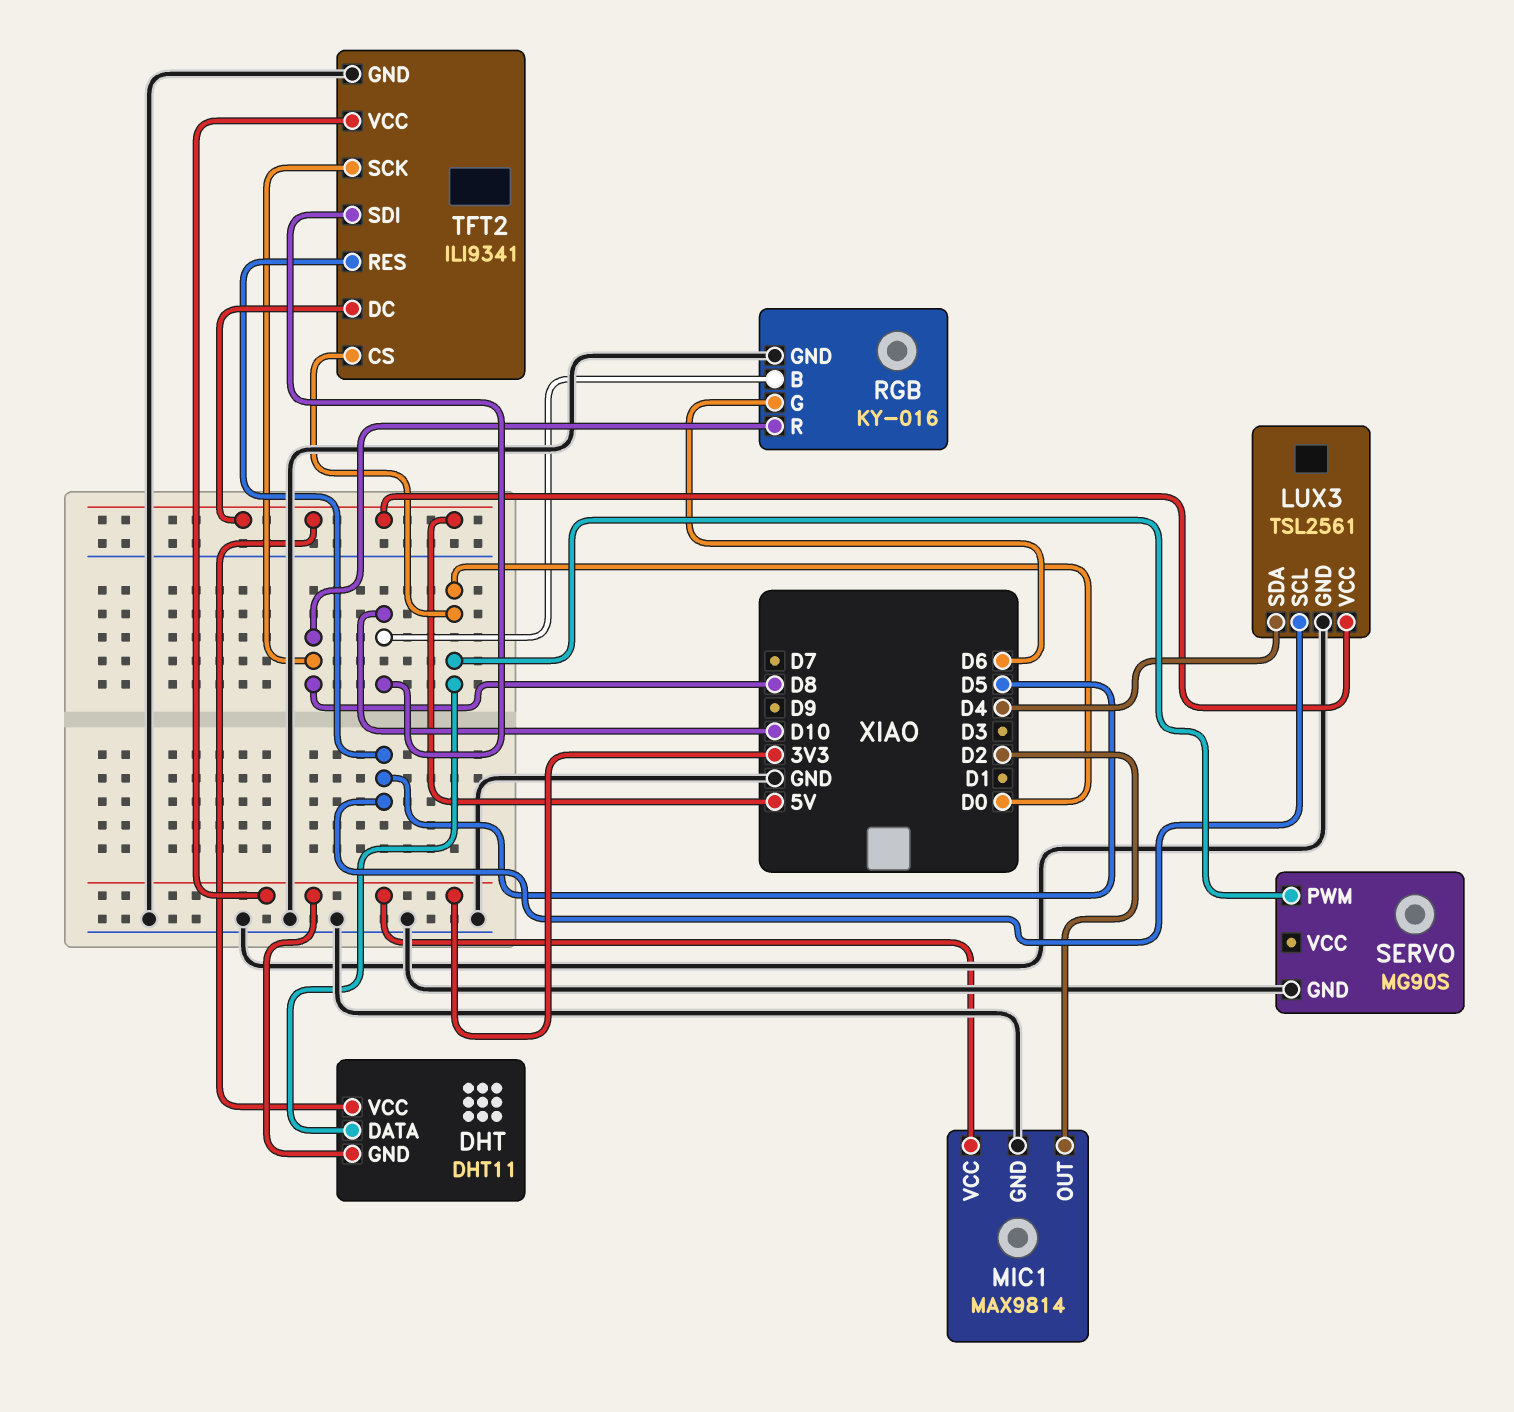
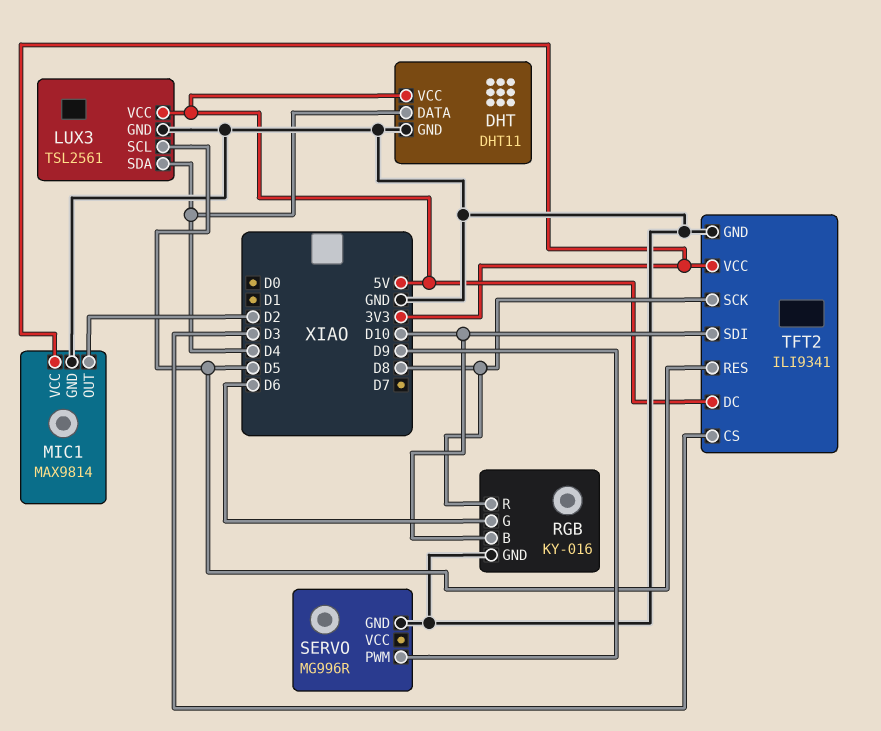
DHT pin DATA: D0 -> D4
DHT pin GND: 3V3 -> GND
SERVO: MG90S -> MG996R
SERVO pin PWM: D0 -> D9
TFT2 pin CS: D0 -> D3

